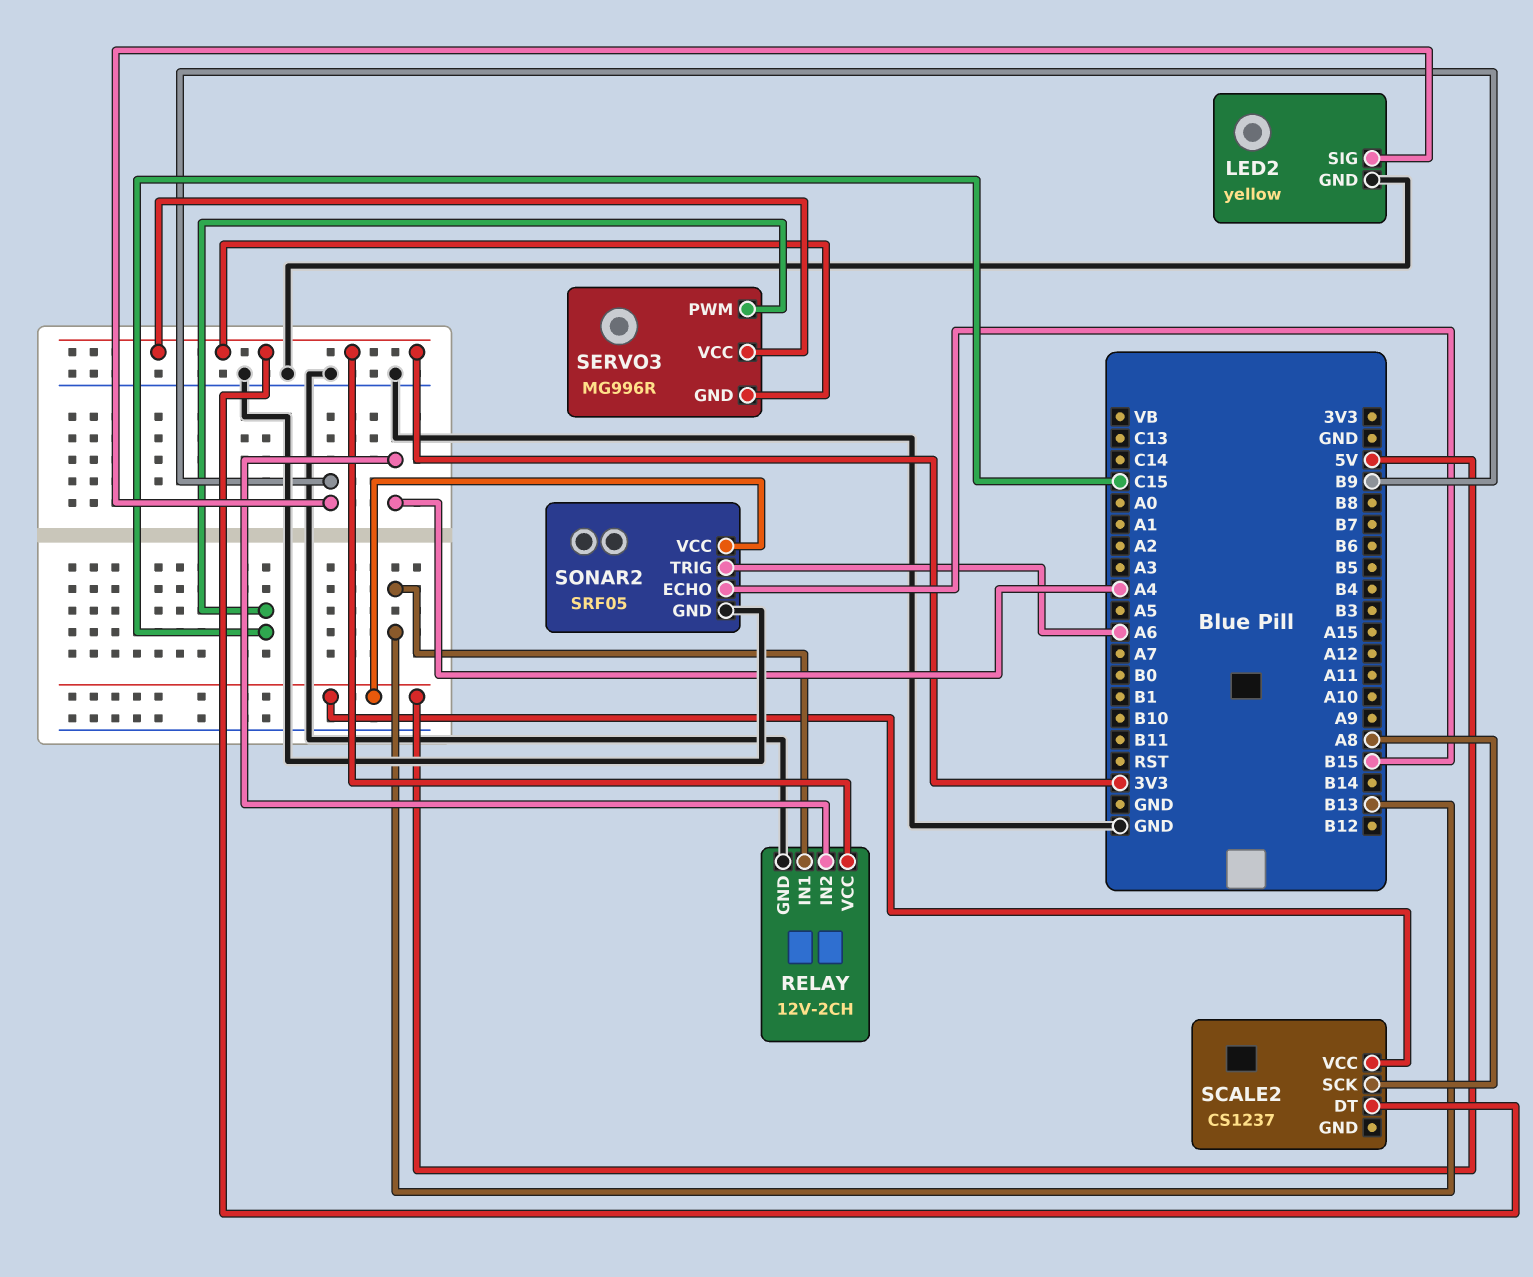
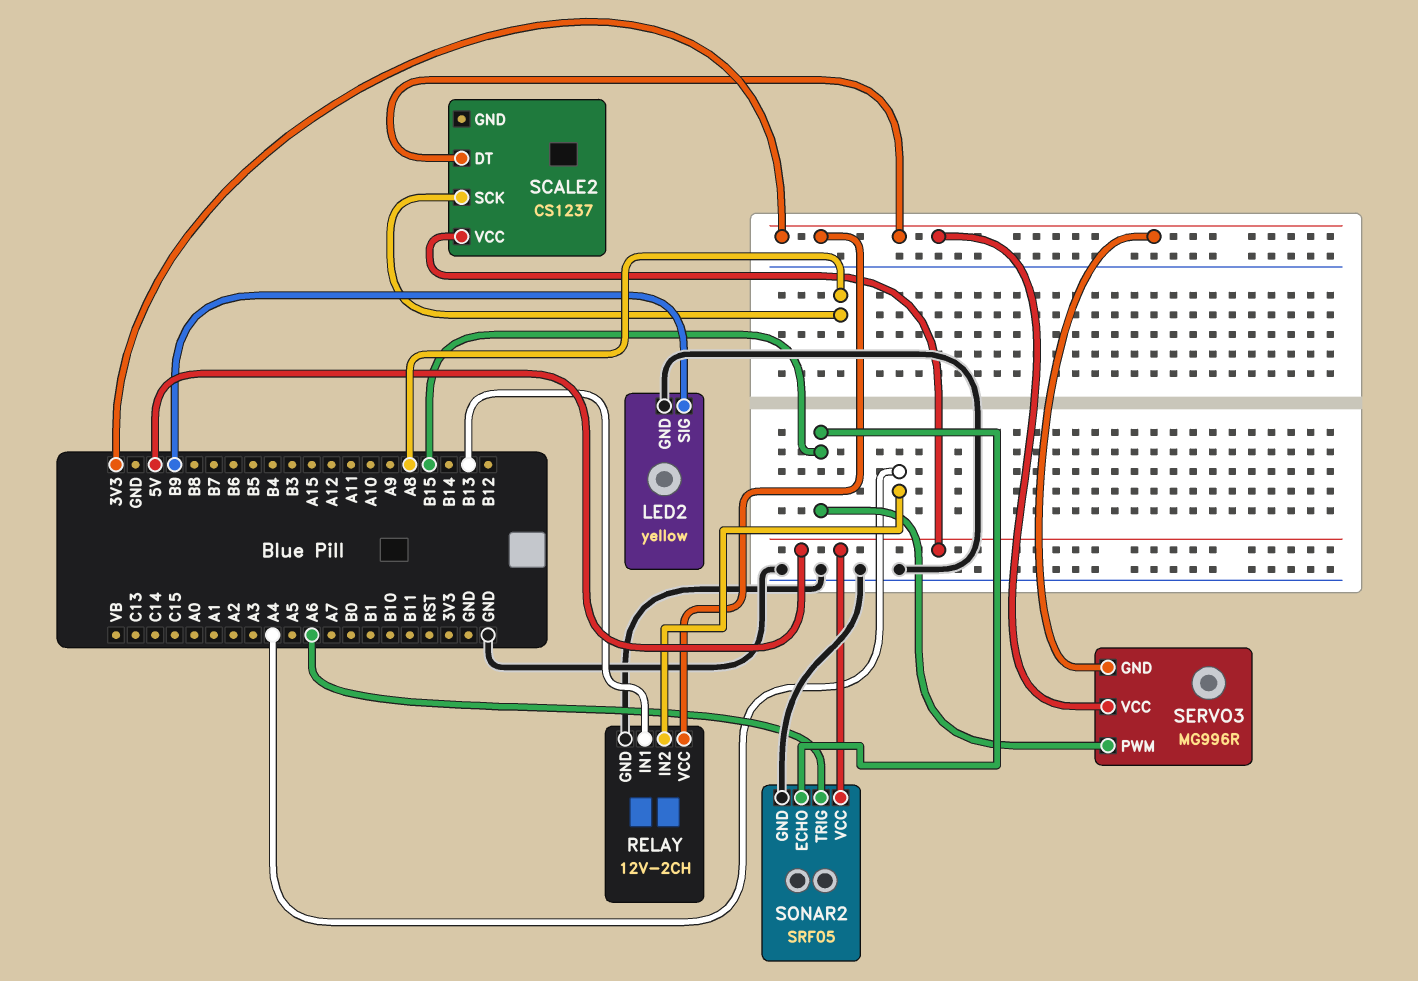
SERVO3 pin PWM: C15 -> B15

